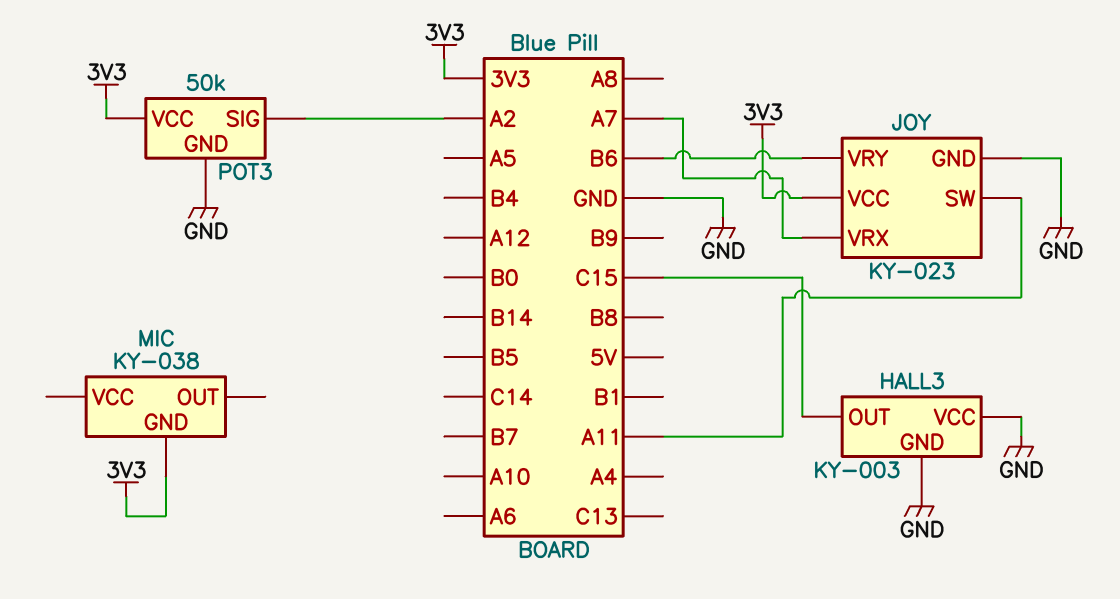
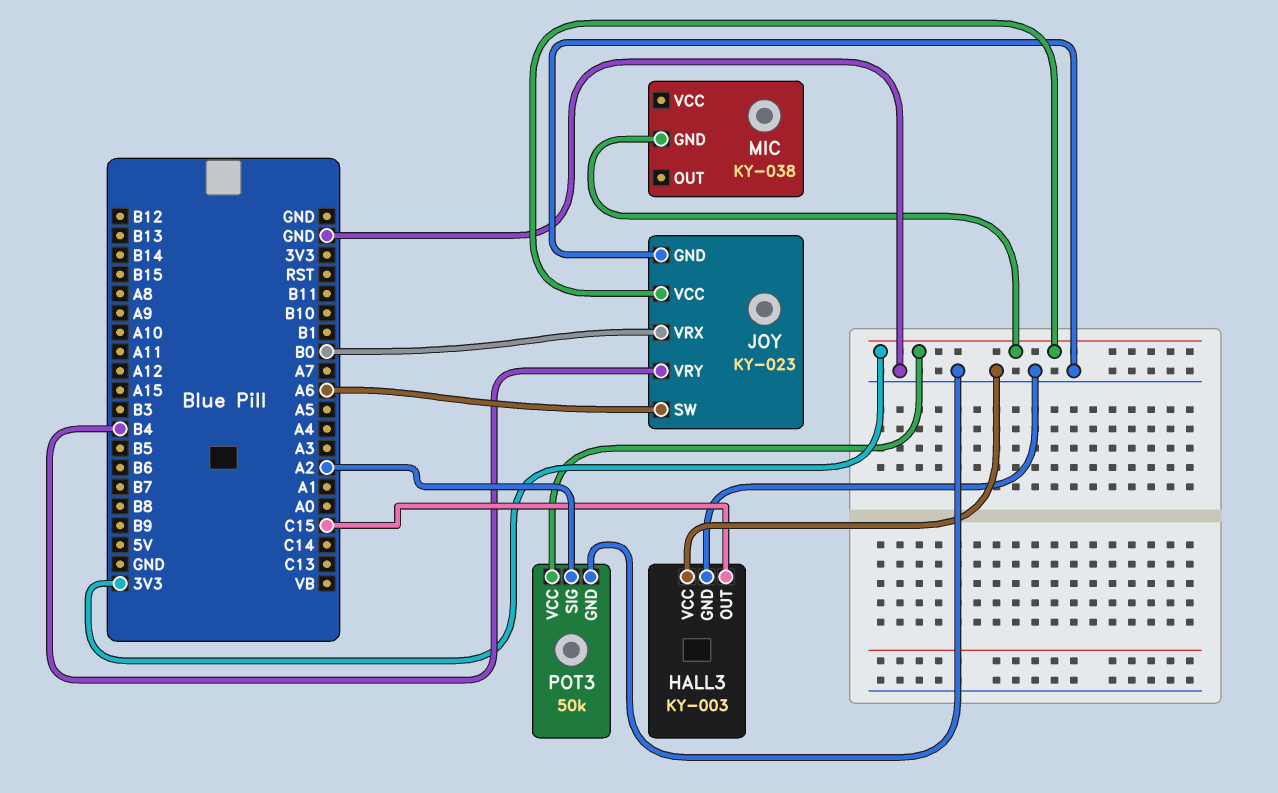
JOY pin SW: A11 -> A6
JOY pin VRX: A7 -> B0
JOY pin VRY: B6 -> B4

